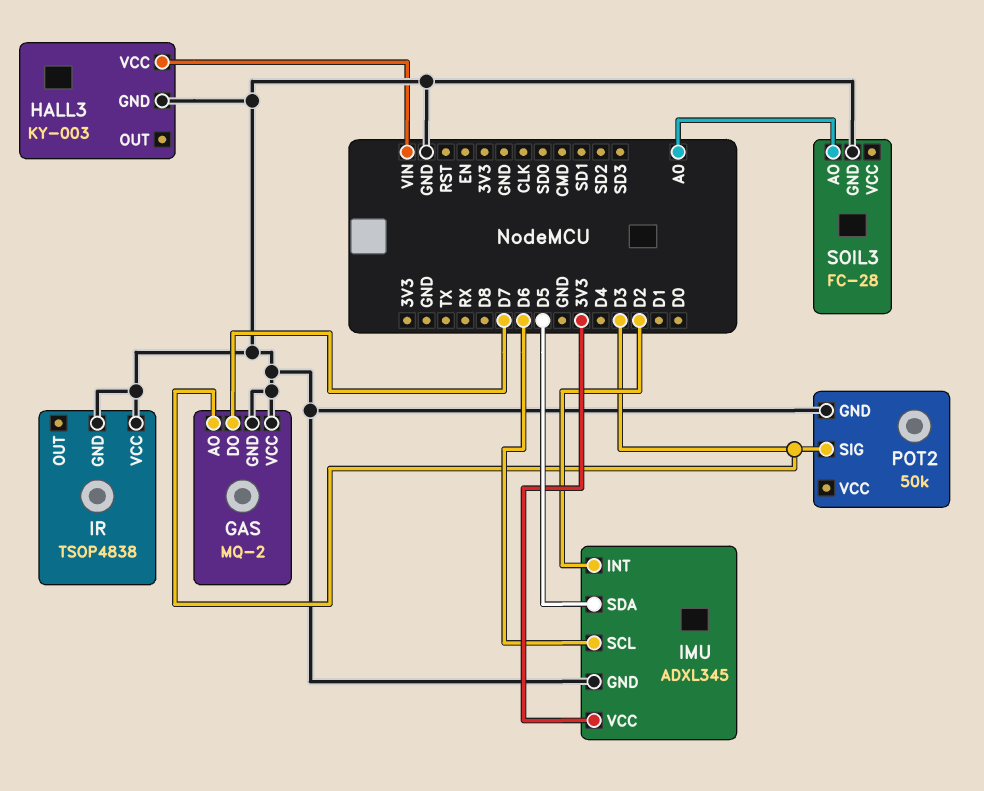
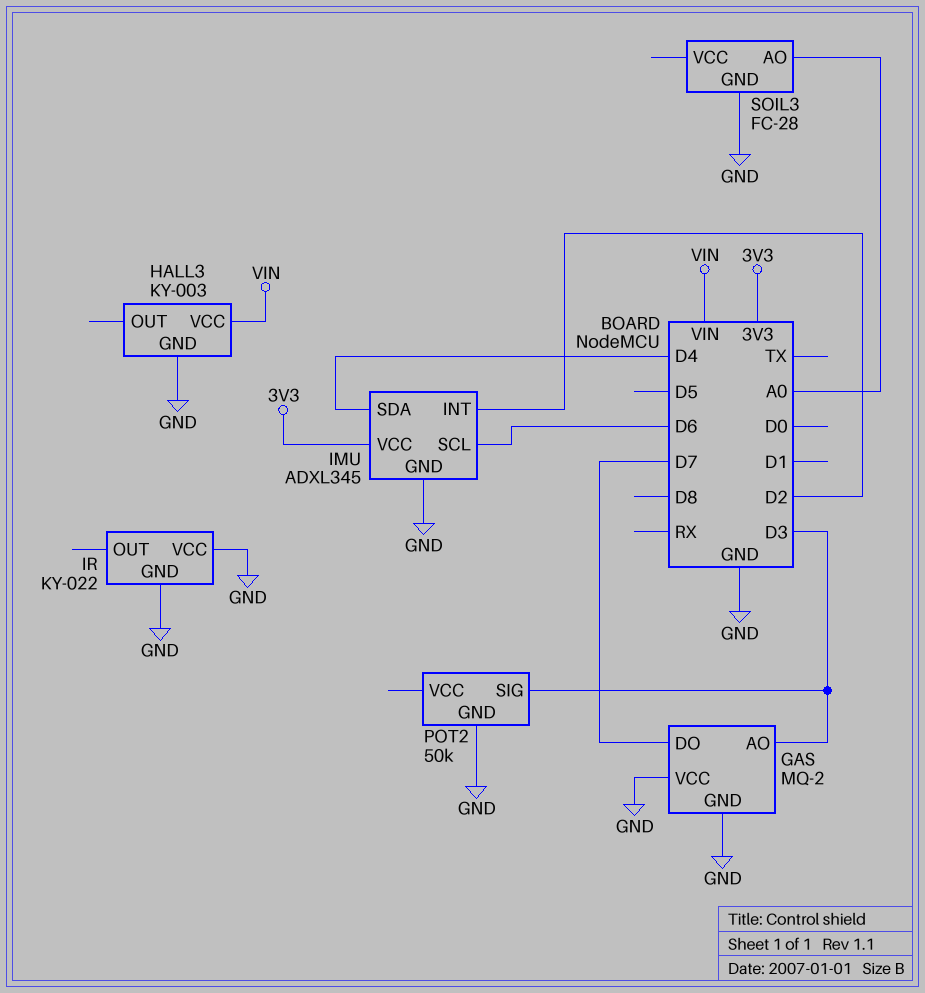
IMU pin SDA: D5 -> D4
IR: TSOP4838 -> KY-022

